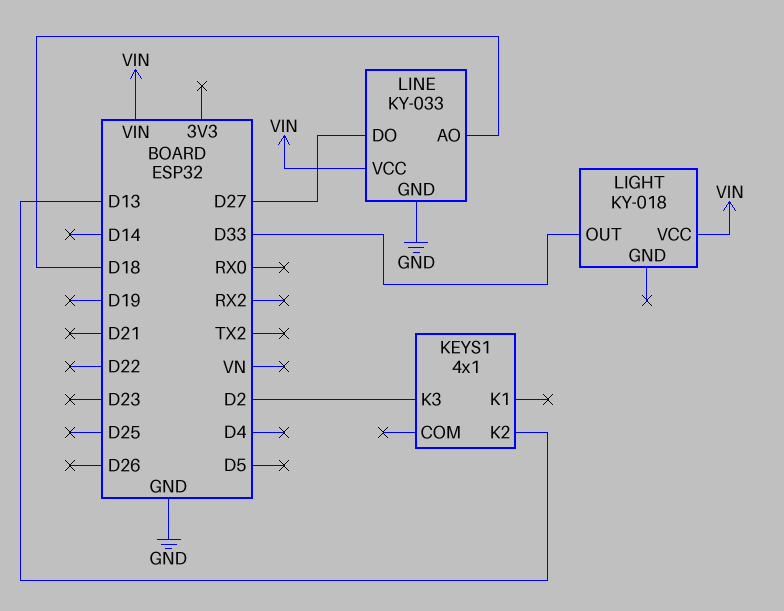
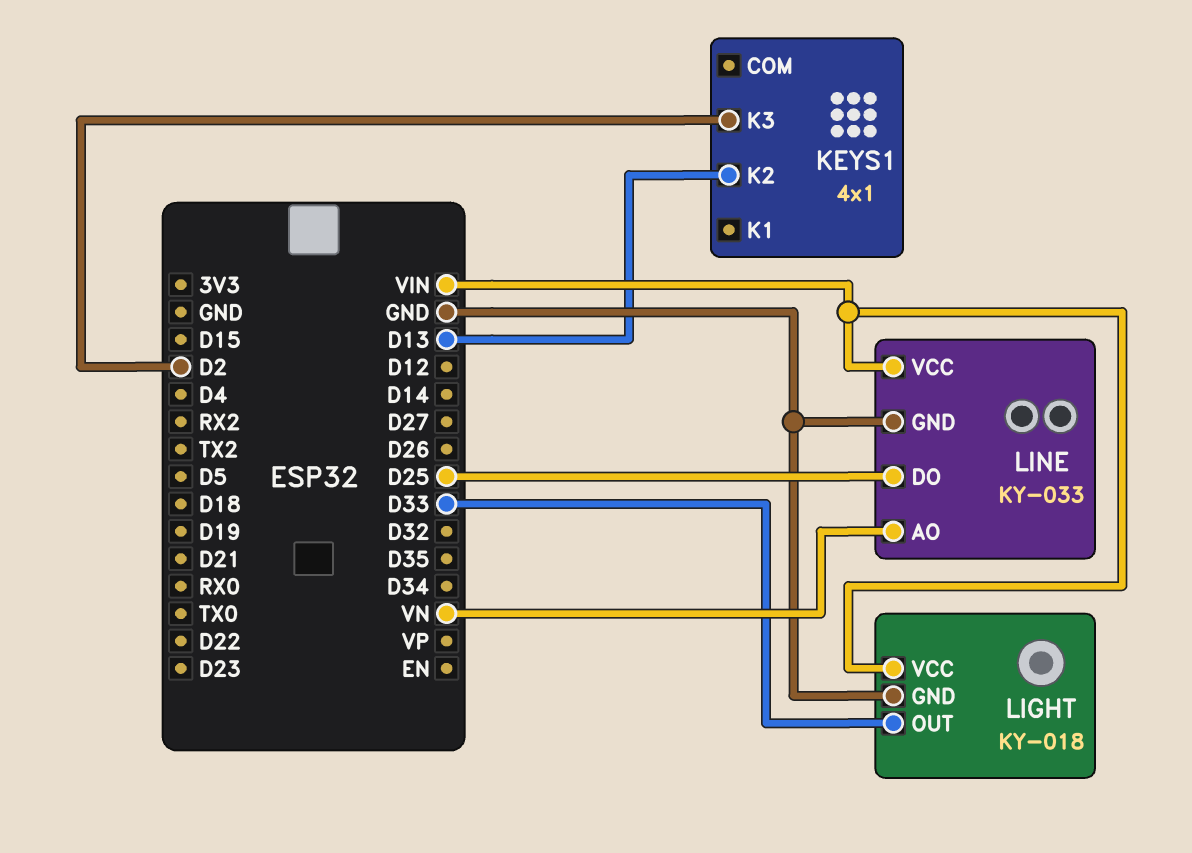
LIGHT pin GND: none -> GND
LINE pin AO: D18 -> VN
LINE pin DO: D27 -> D25

